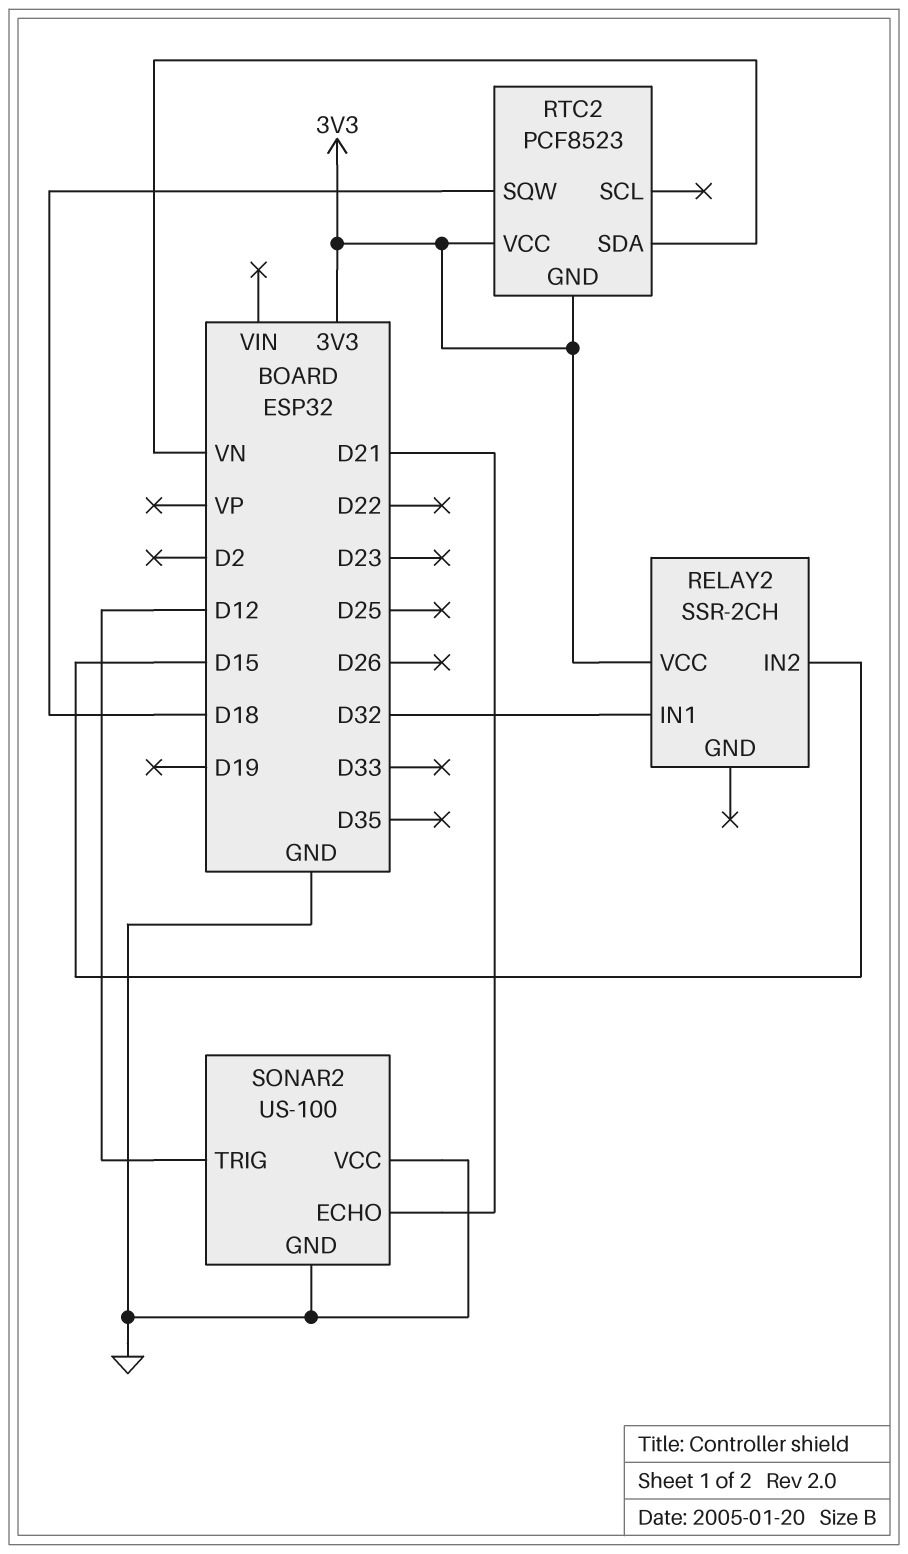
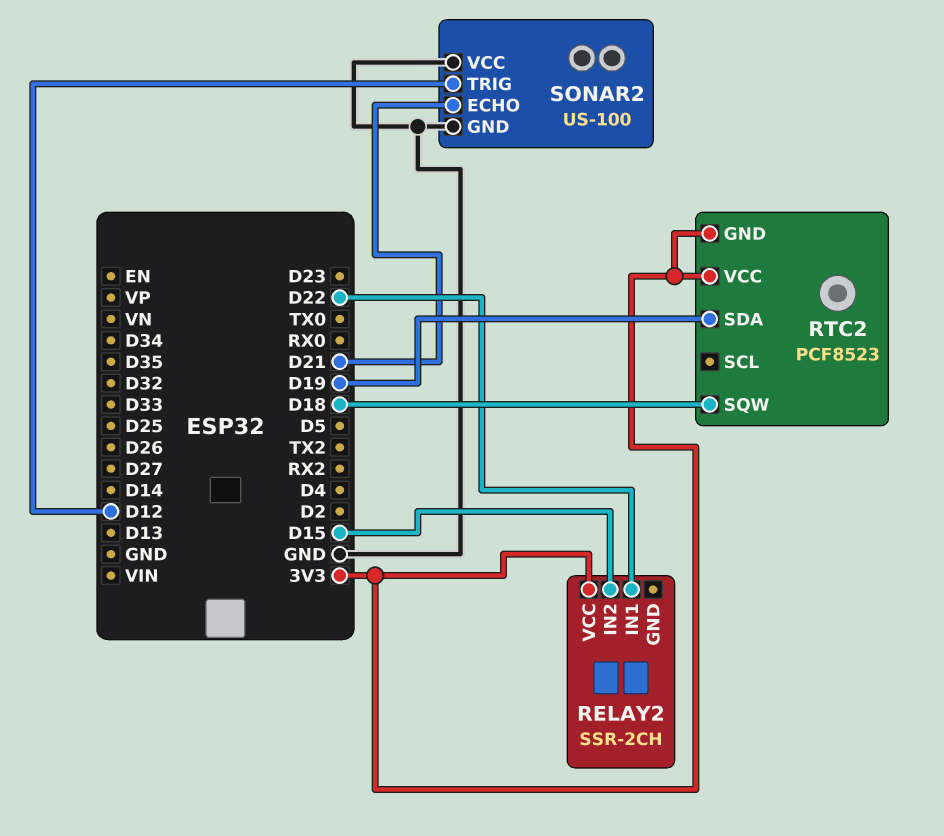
RELAY2 pin IN1: D32 -> D22
RTC2 pin SDA: VN -> D19

